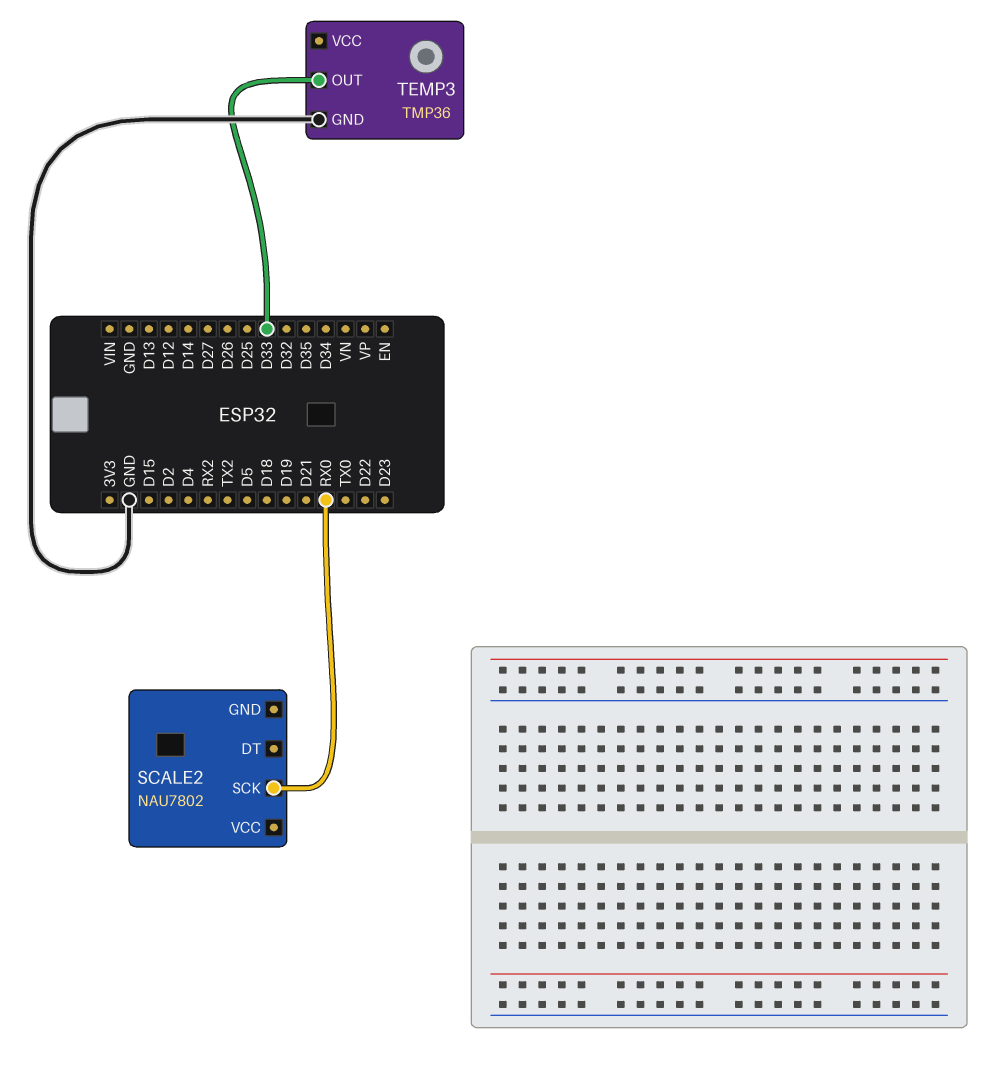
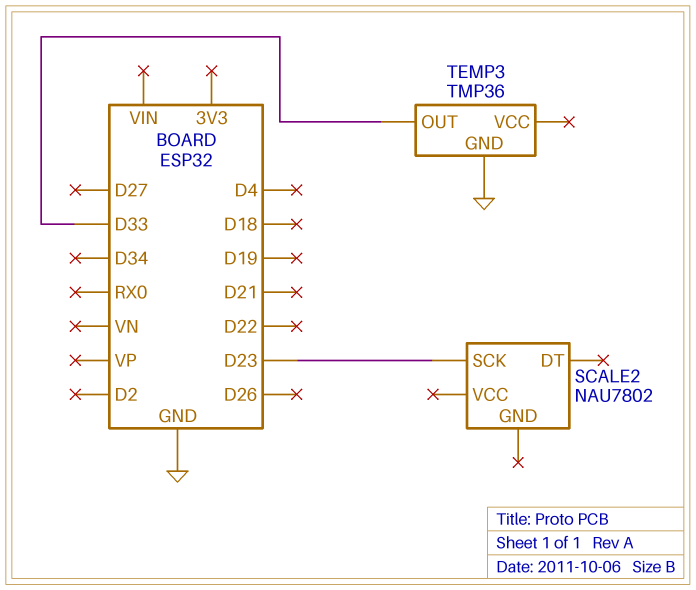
SCALE2 pin SCK: RX0 -> D23

